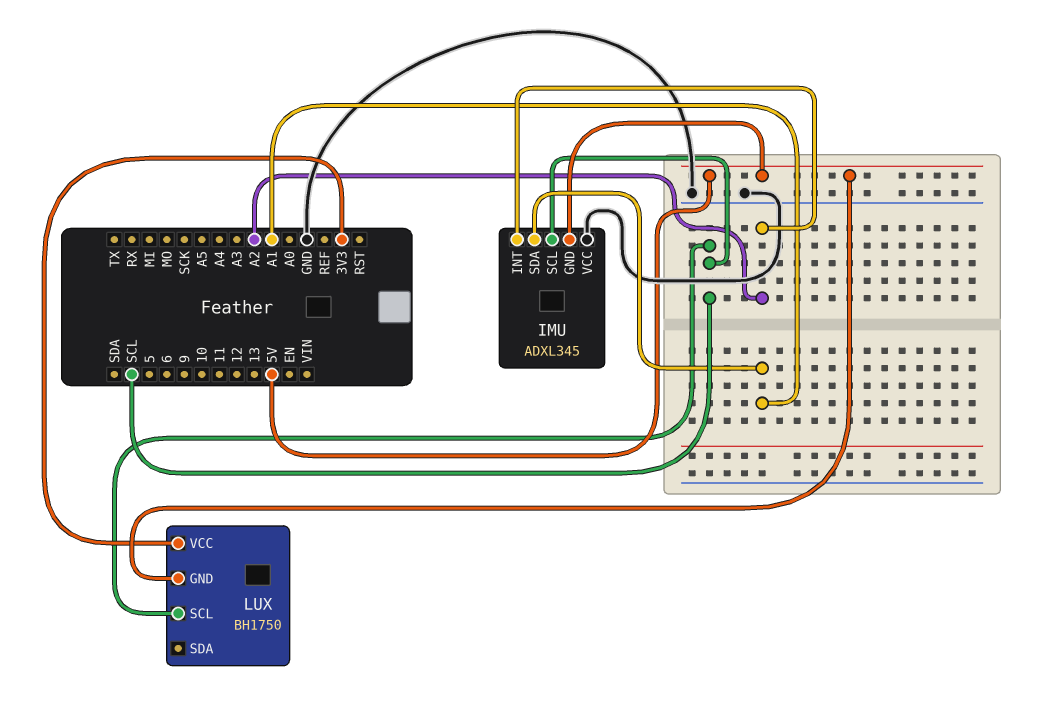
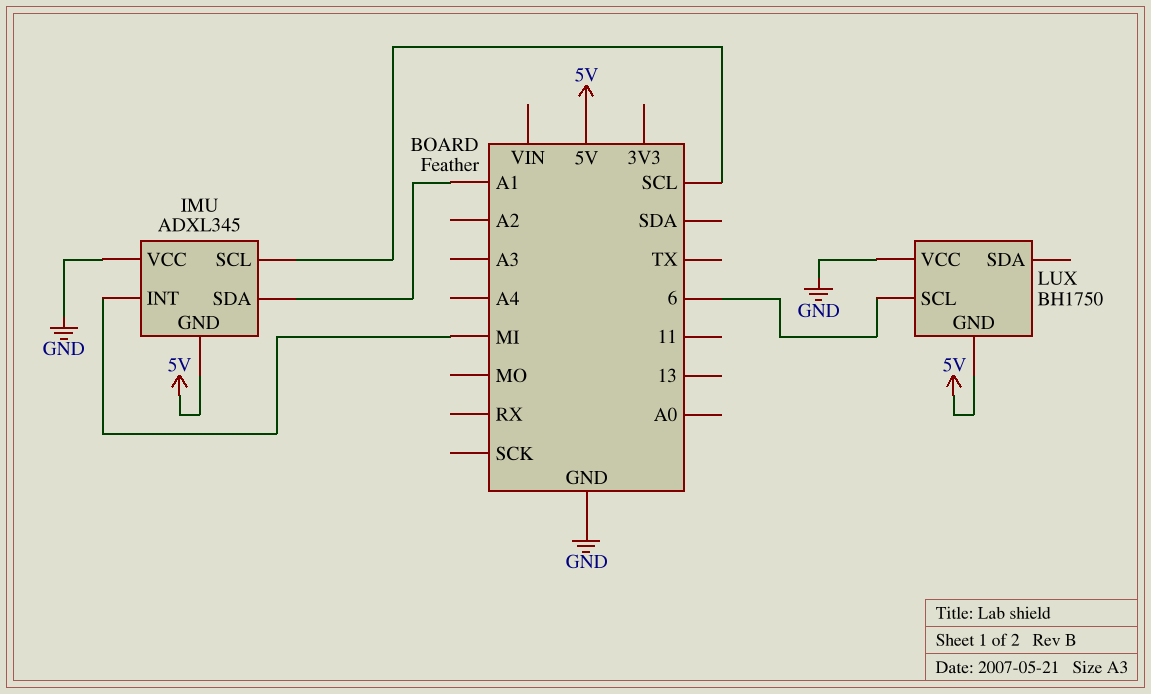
IMU pin INT: A2 -> MI
LUX pin SCL: SCL -> 6
LUX pin VCC: 3V3 -> GND

